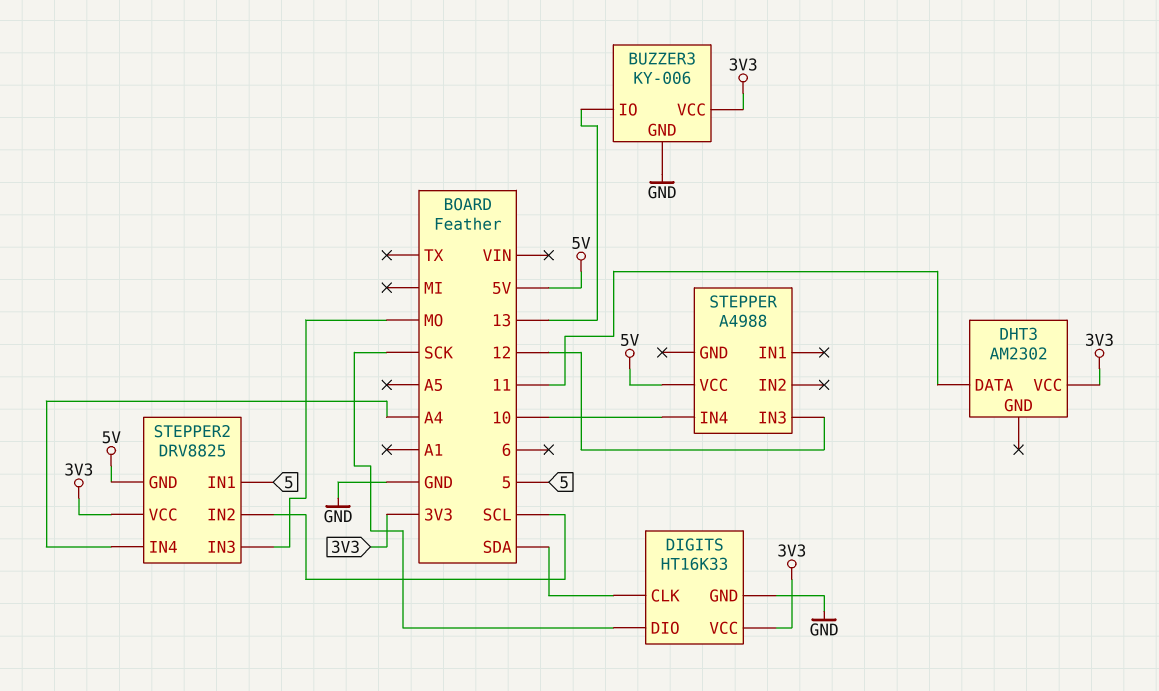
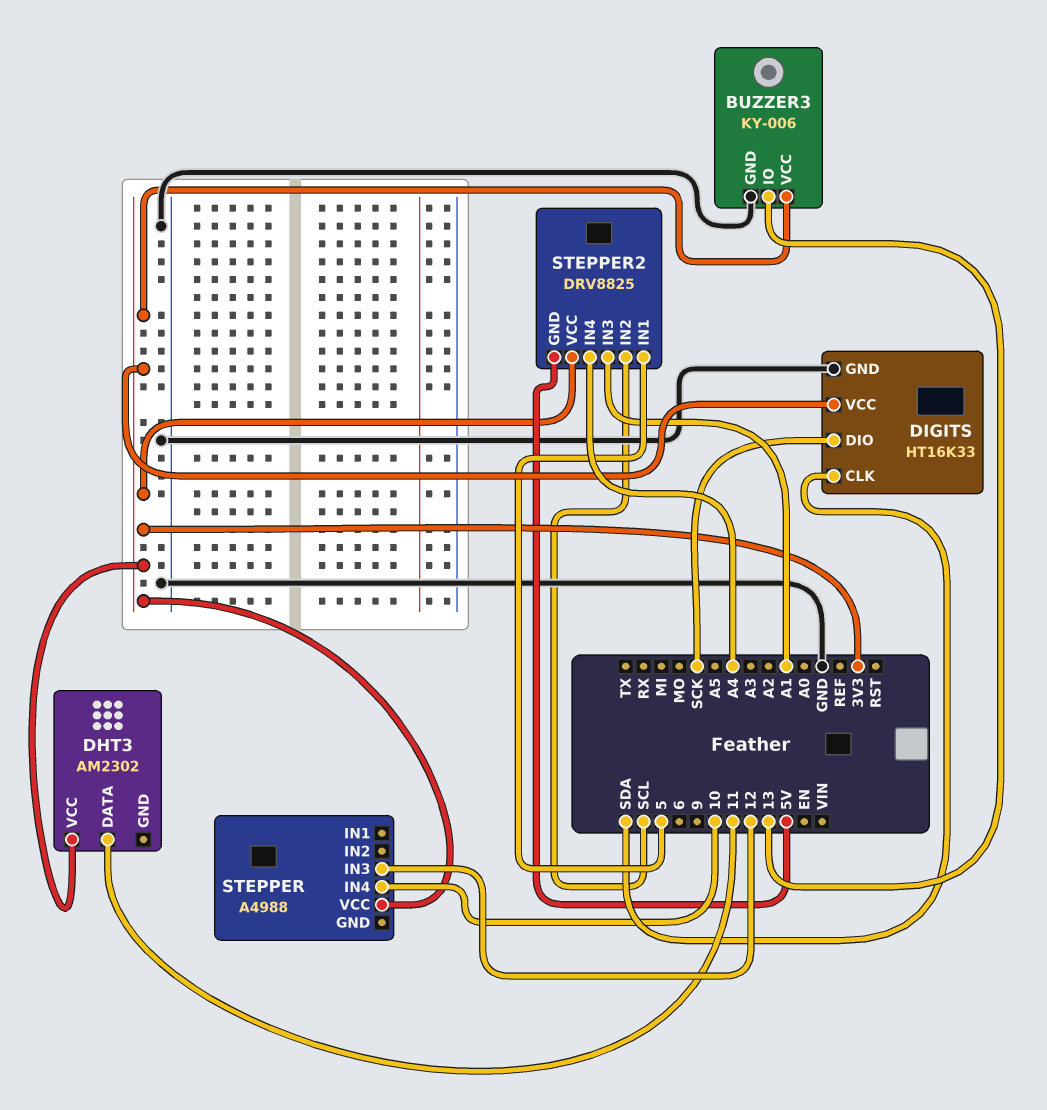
STEPPER pin VCC: 5V -> 3V3
STEPPER2 pin IN3: MO -> A1

